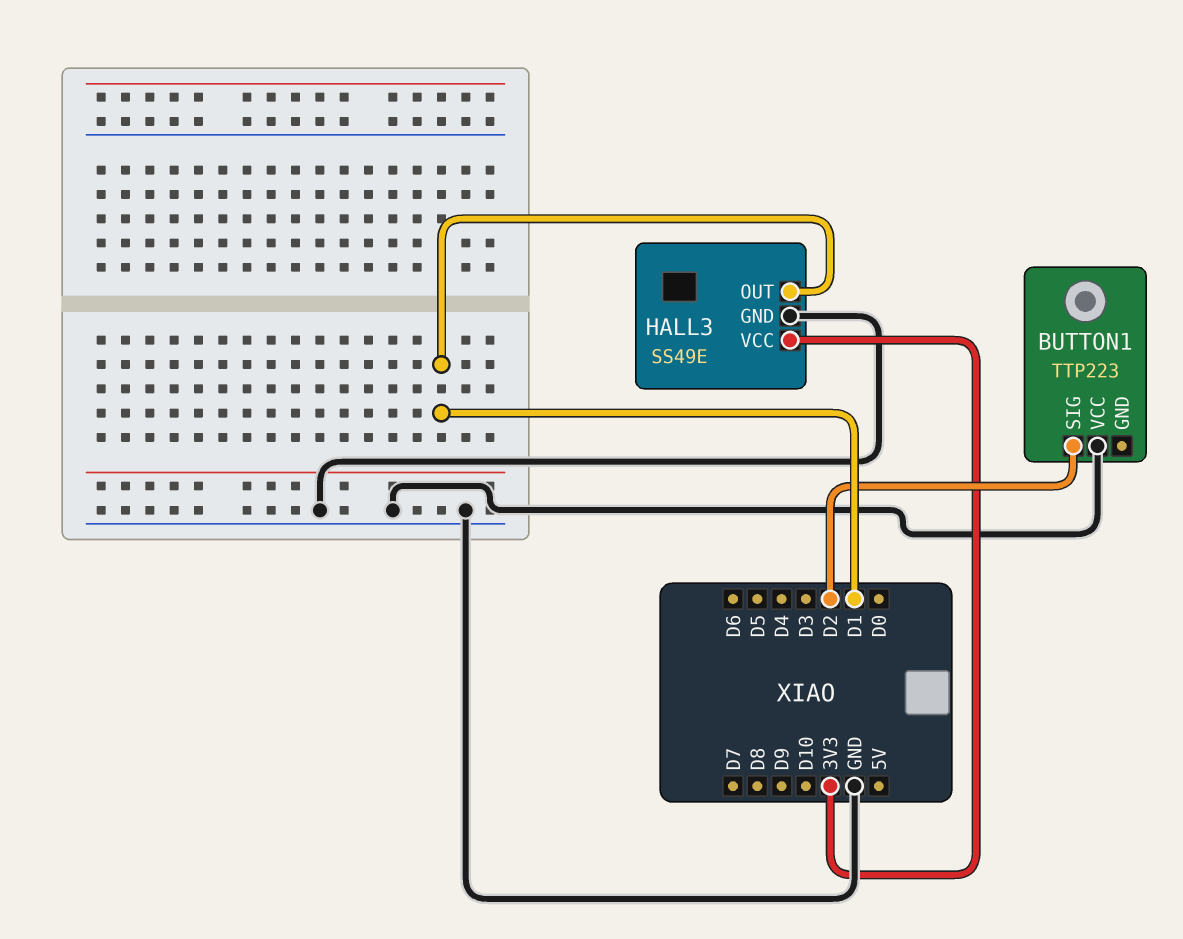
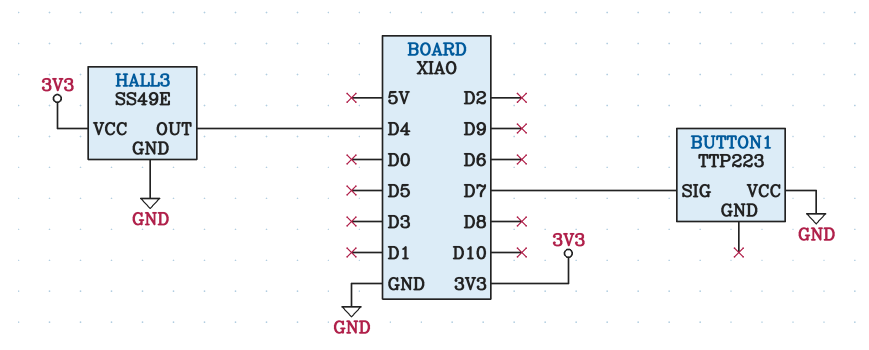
BUTTON1 pin SIG: D2 -> D7
HALL3 pin OUT: D1 -> D4

